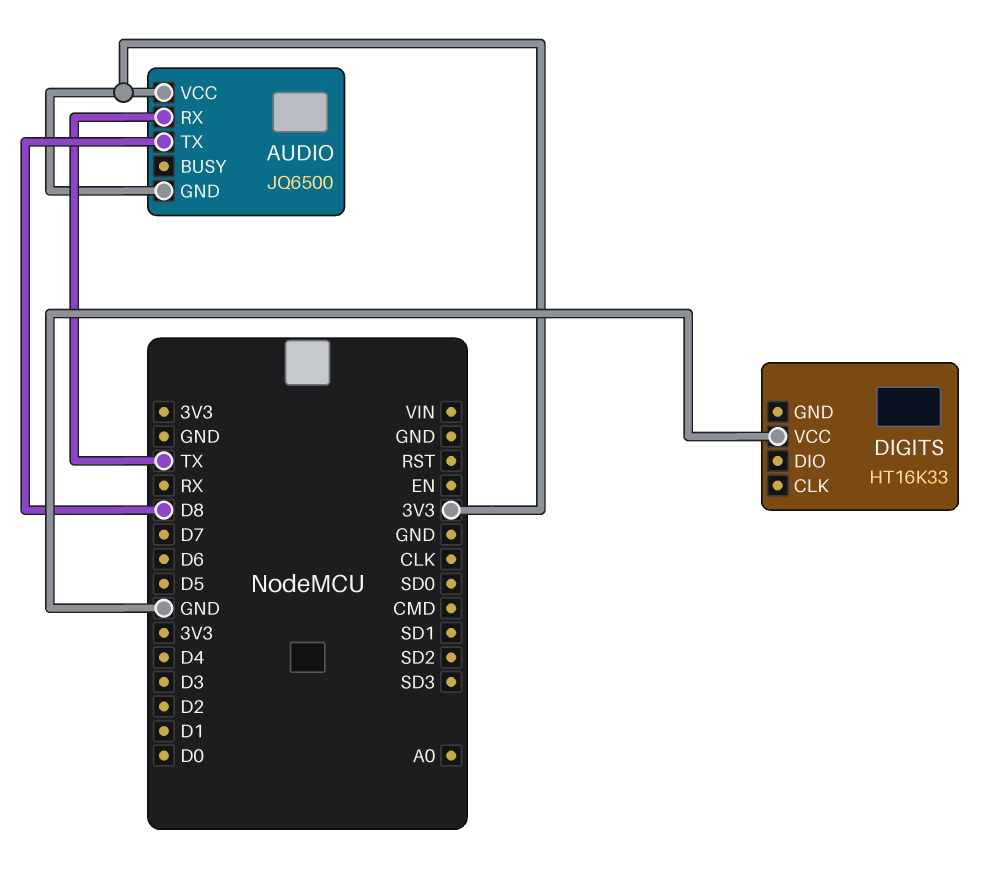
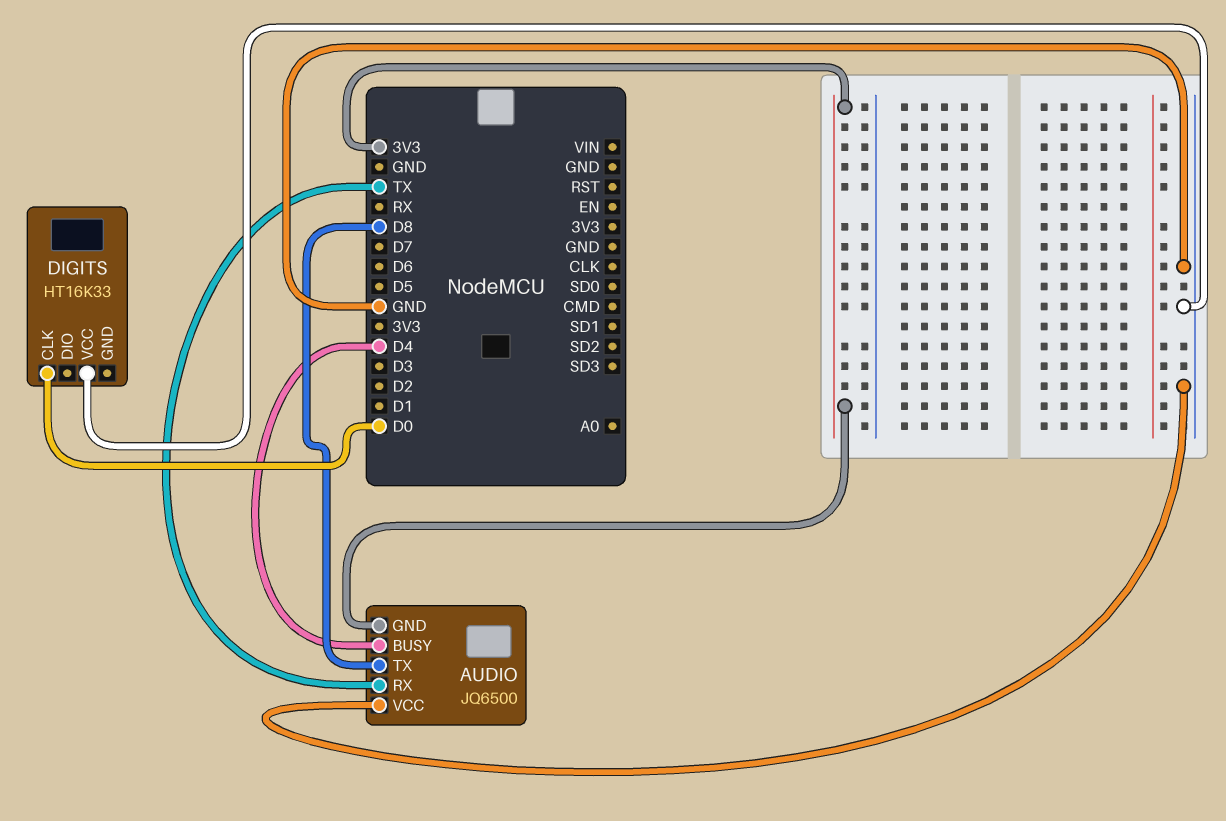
AUDIO pin BUSY: none -> D4
AUDIO pin VCC: 3V3 -> GND
DIGITS pin CLK: none -> D0

